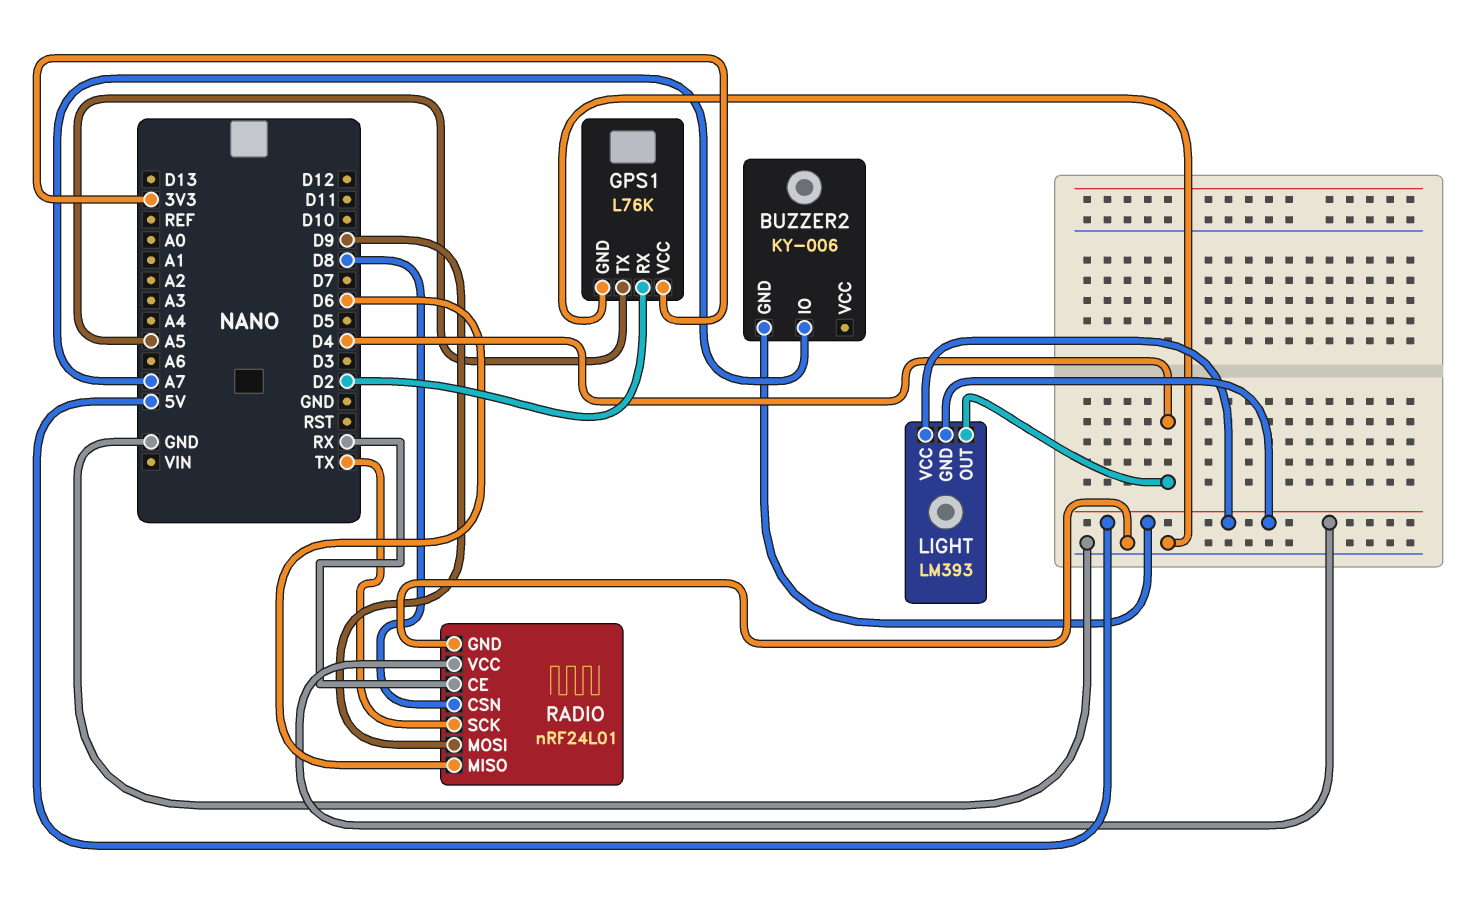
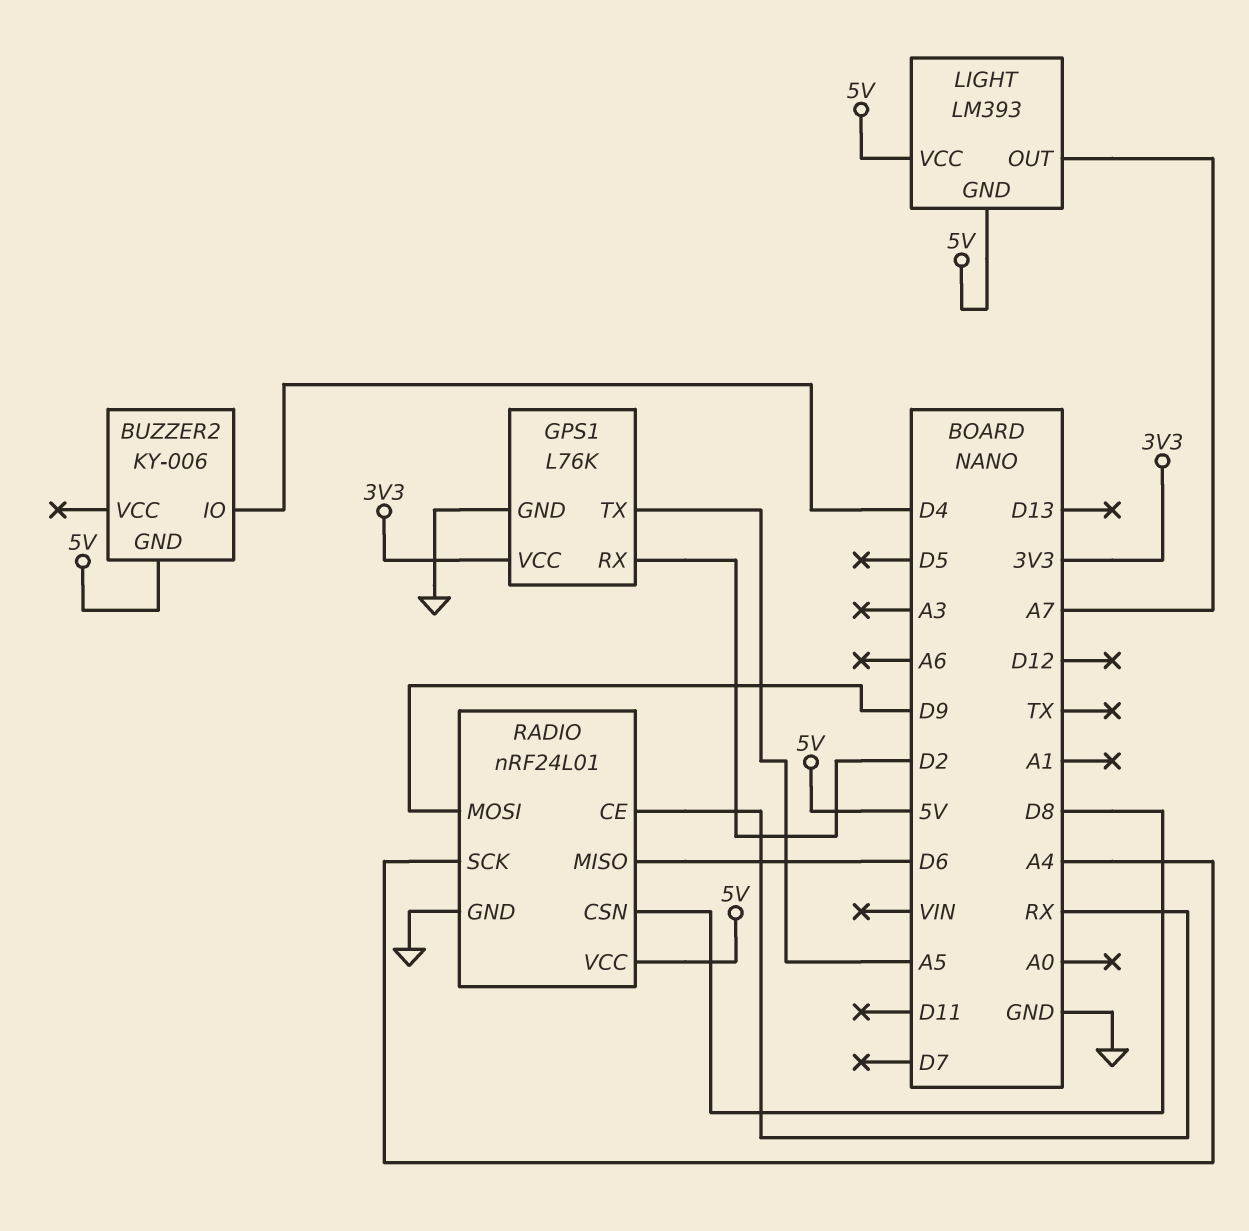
BUZZER2 pin IO: A7 -> D4
LIGHT pin OUT: D4 -> A7
RADIO pin SCK: TX -> A4

